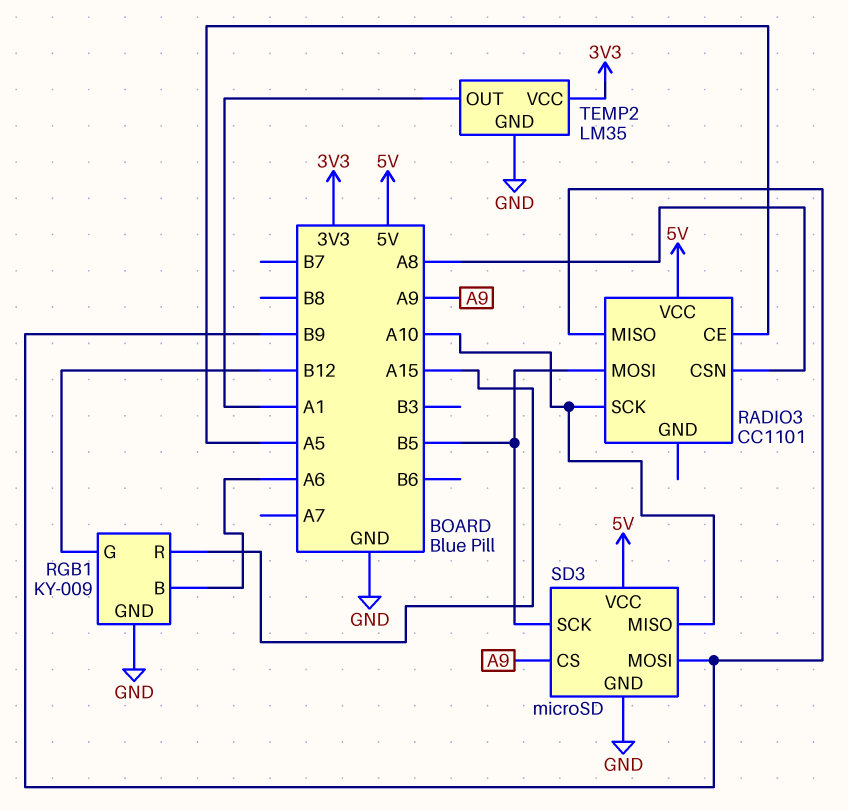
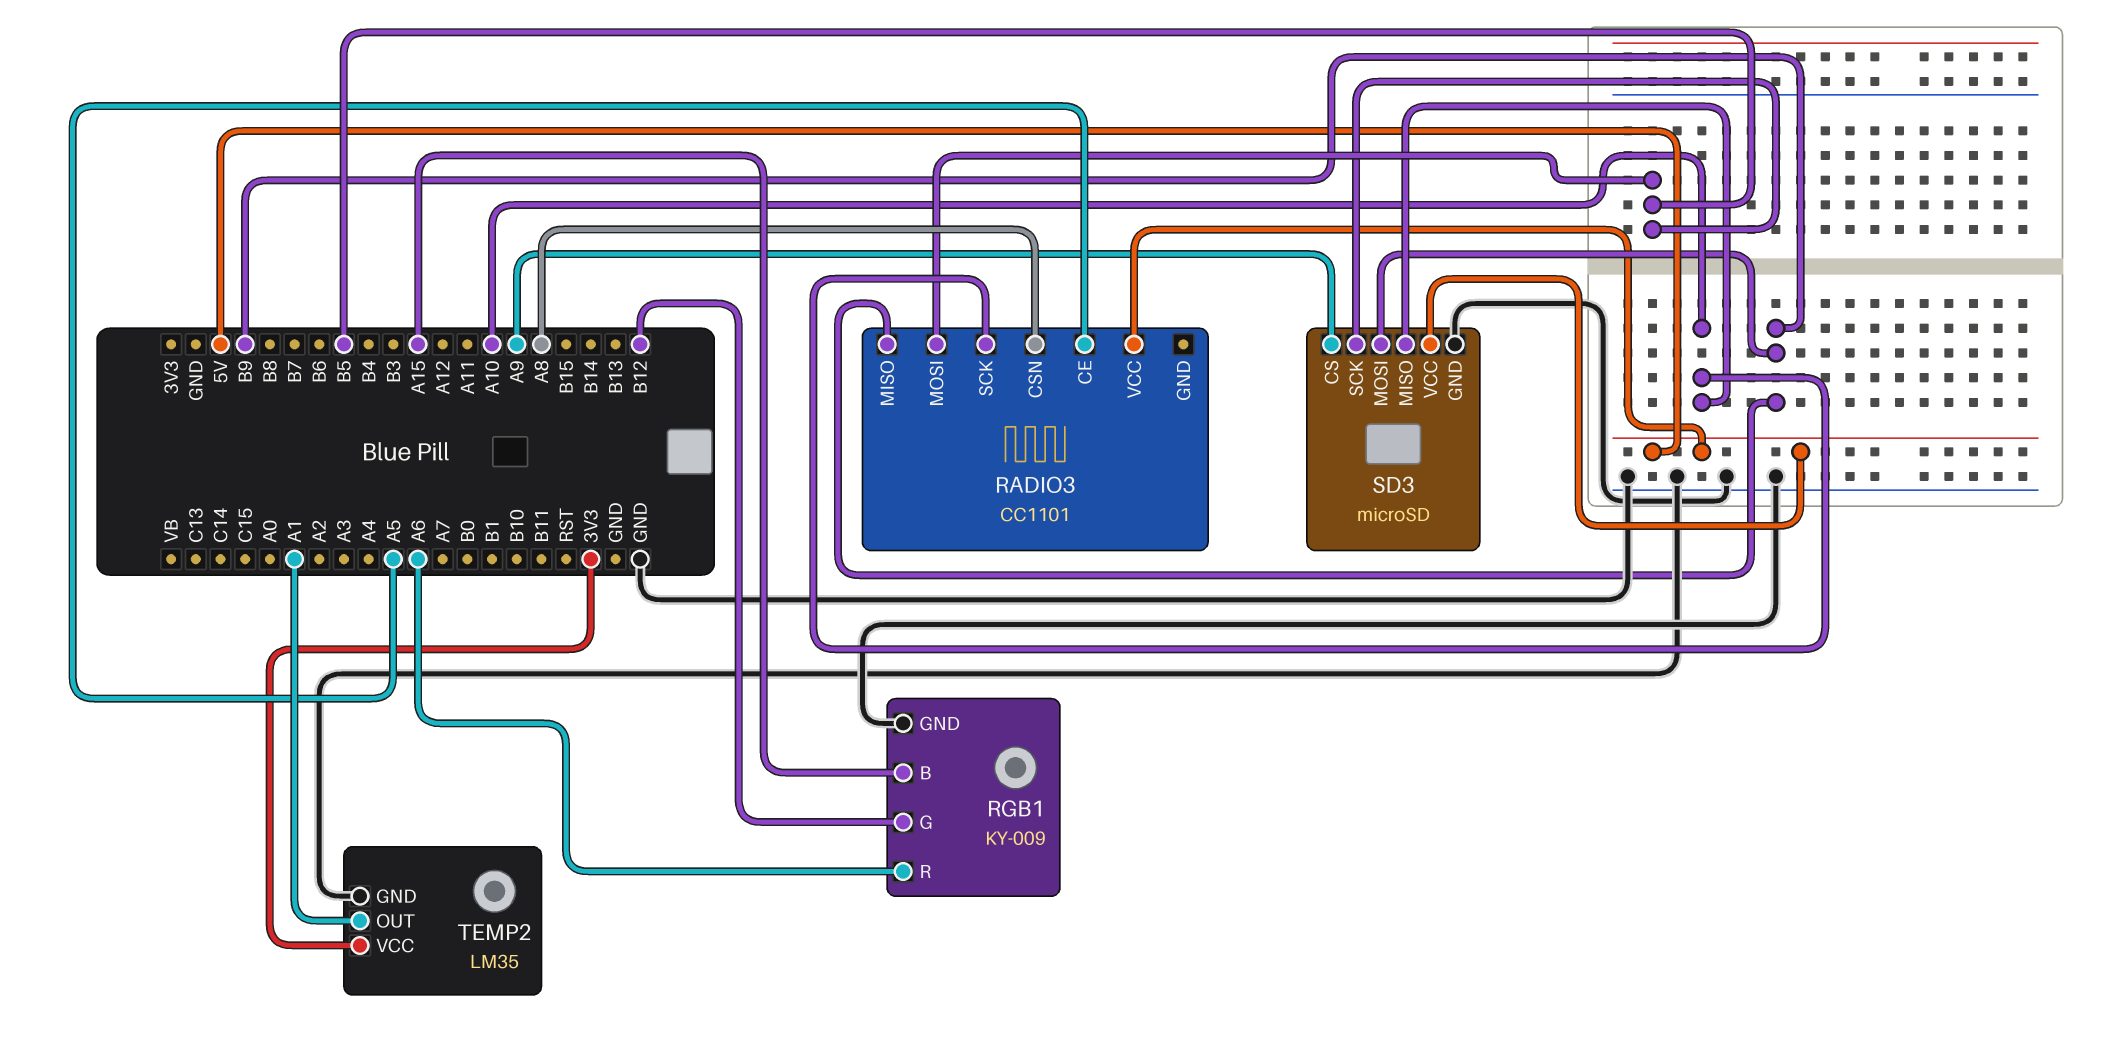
RGB1 pin B: A6 -> A15
RGB1 pin R: A15 -> A6

